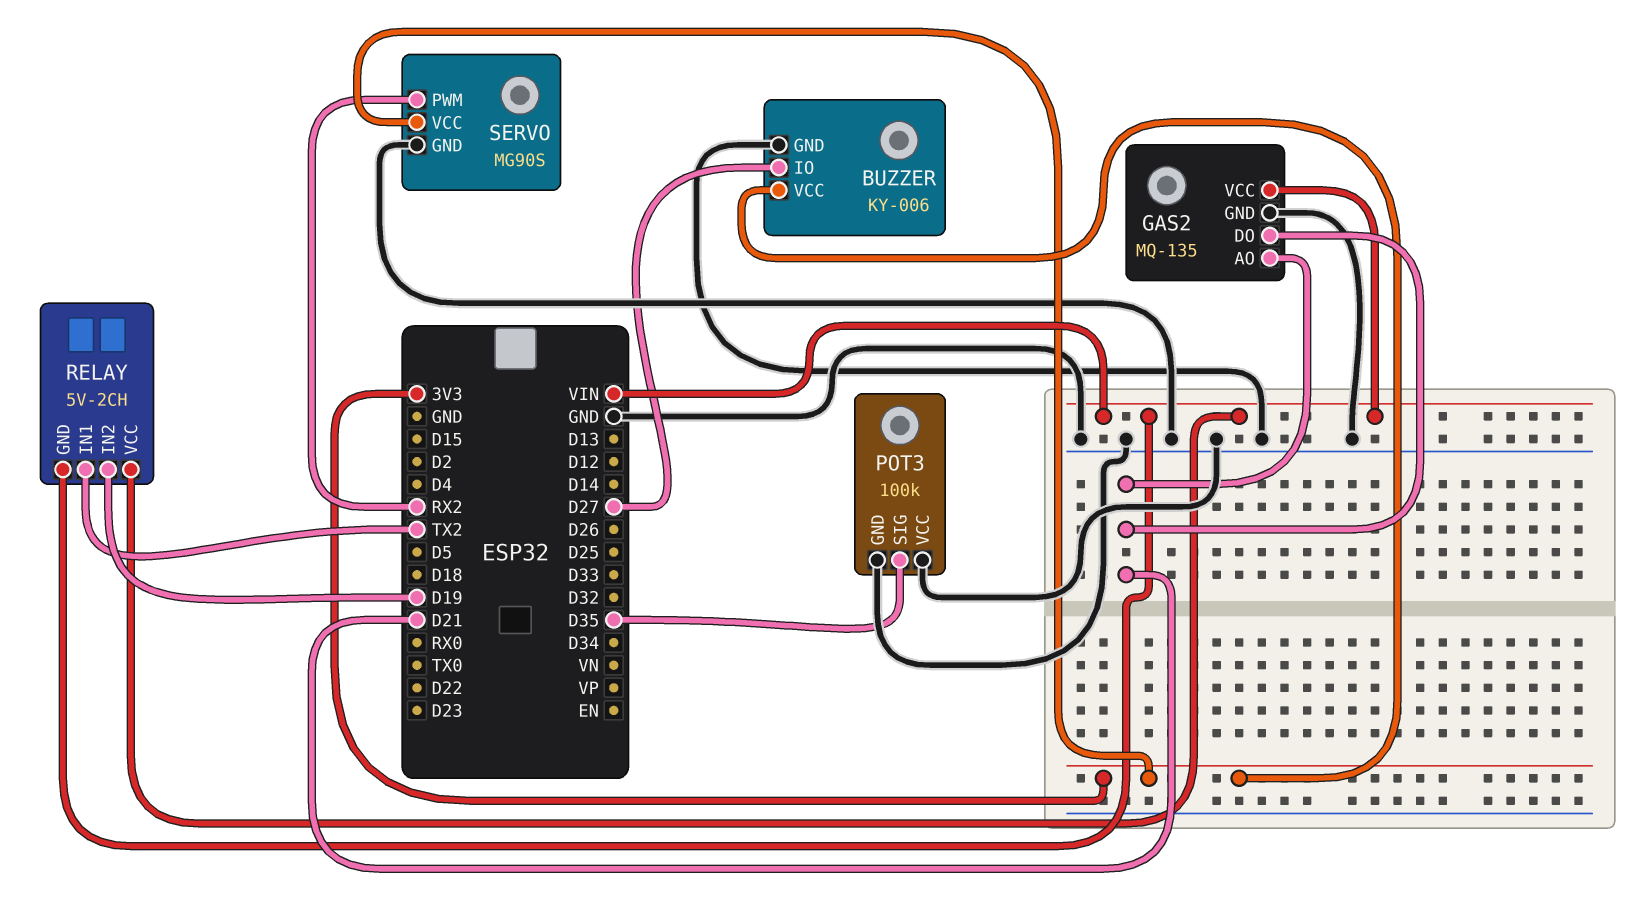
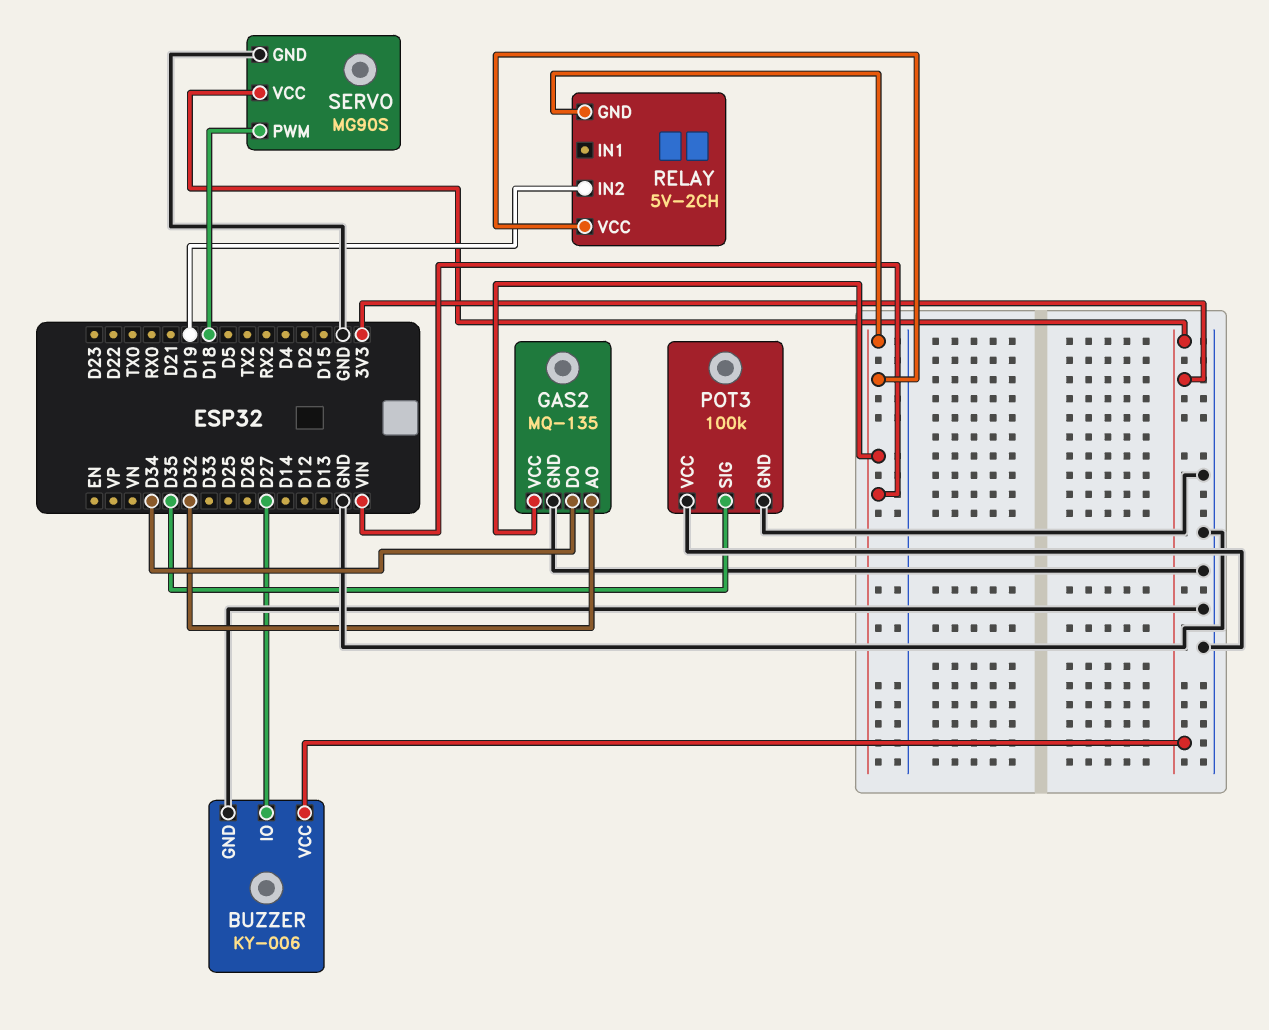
GAS2 pin AO: D21 -> D32
GAS2 pin DO: D21 -> D34
RELAY pin IN1: TX2 -> none
SERVO pin PWM: RX2 -> D18

